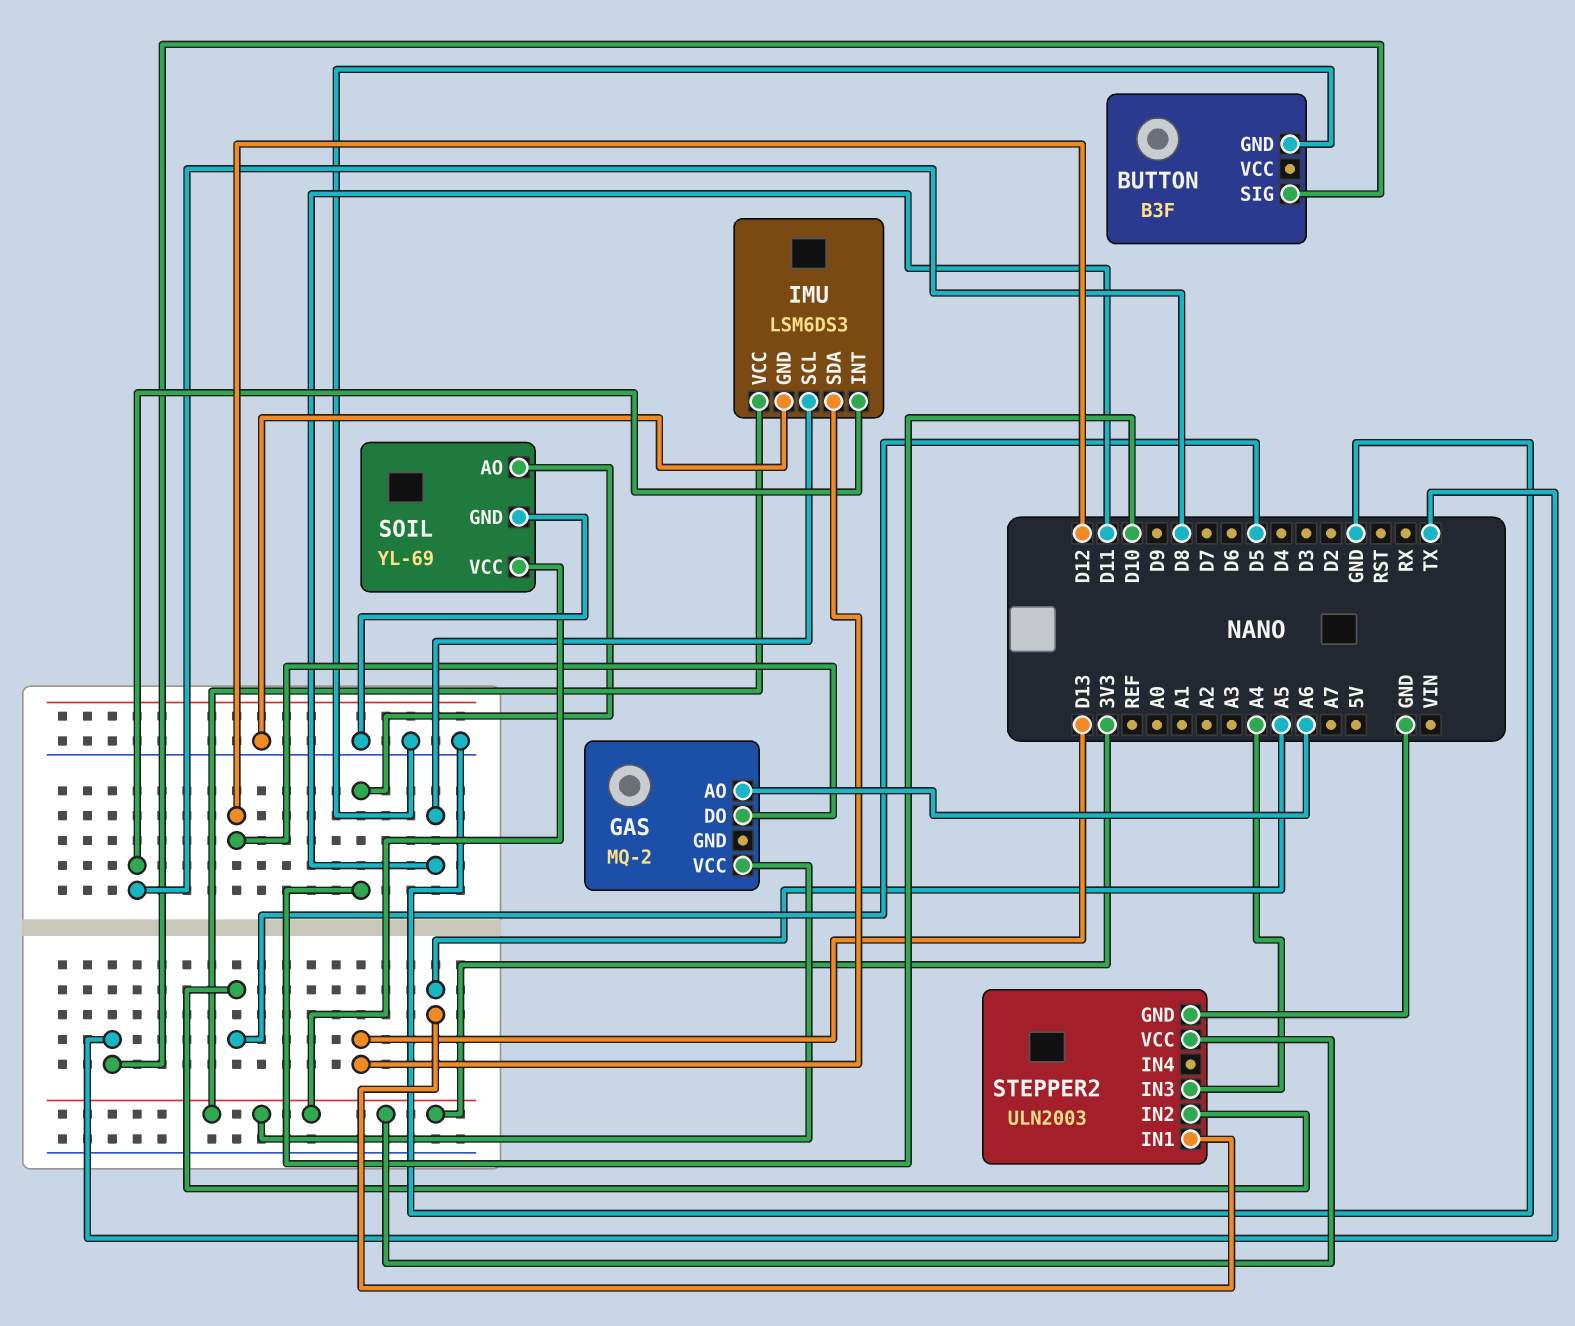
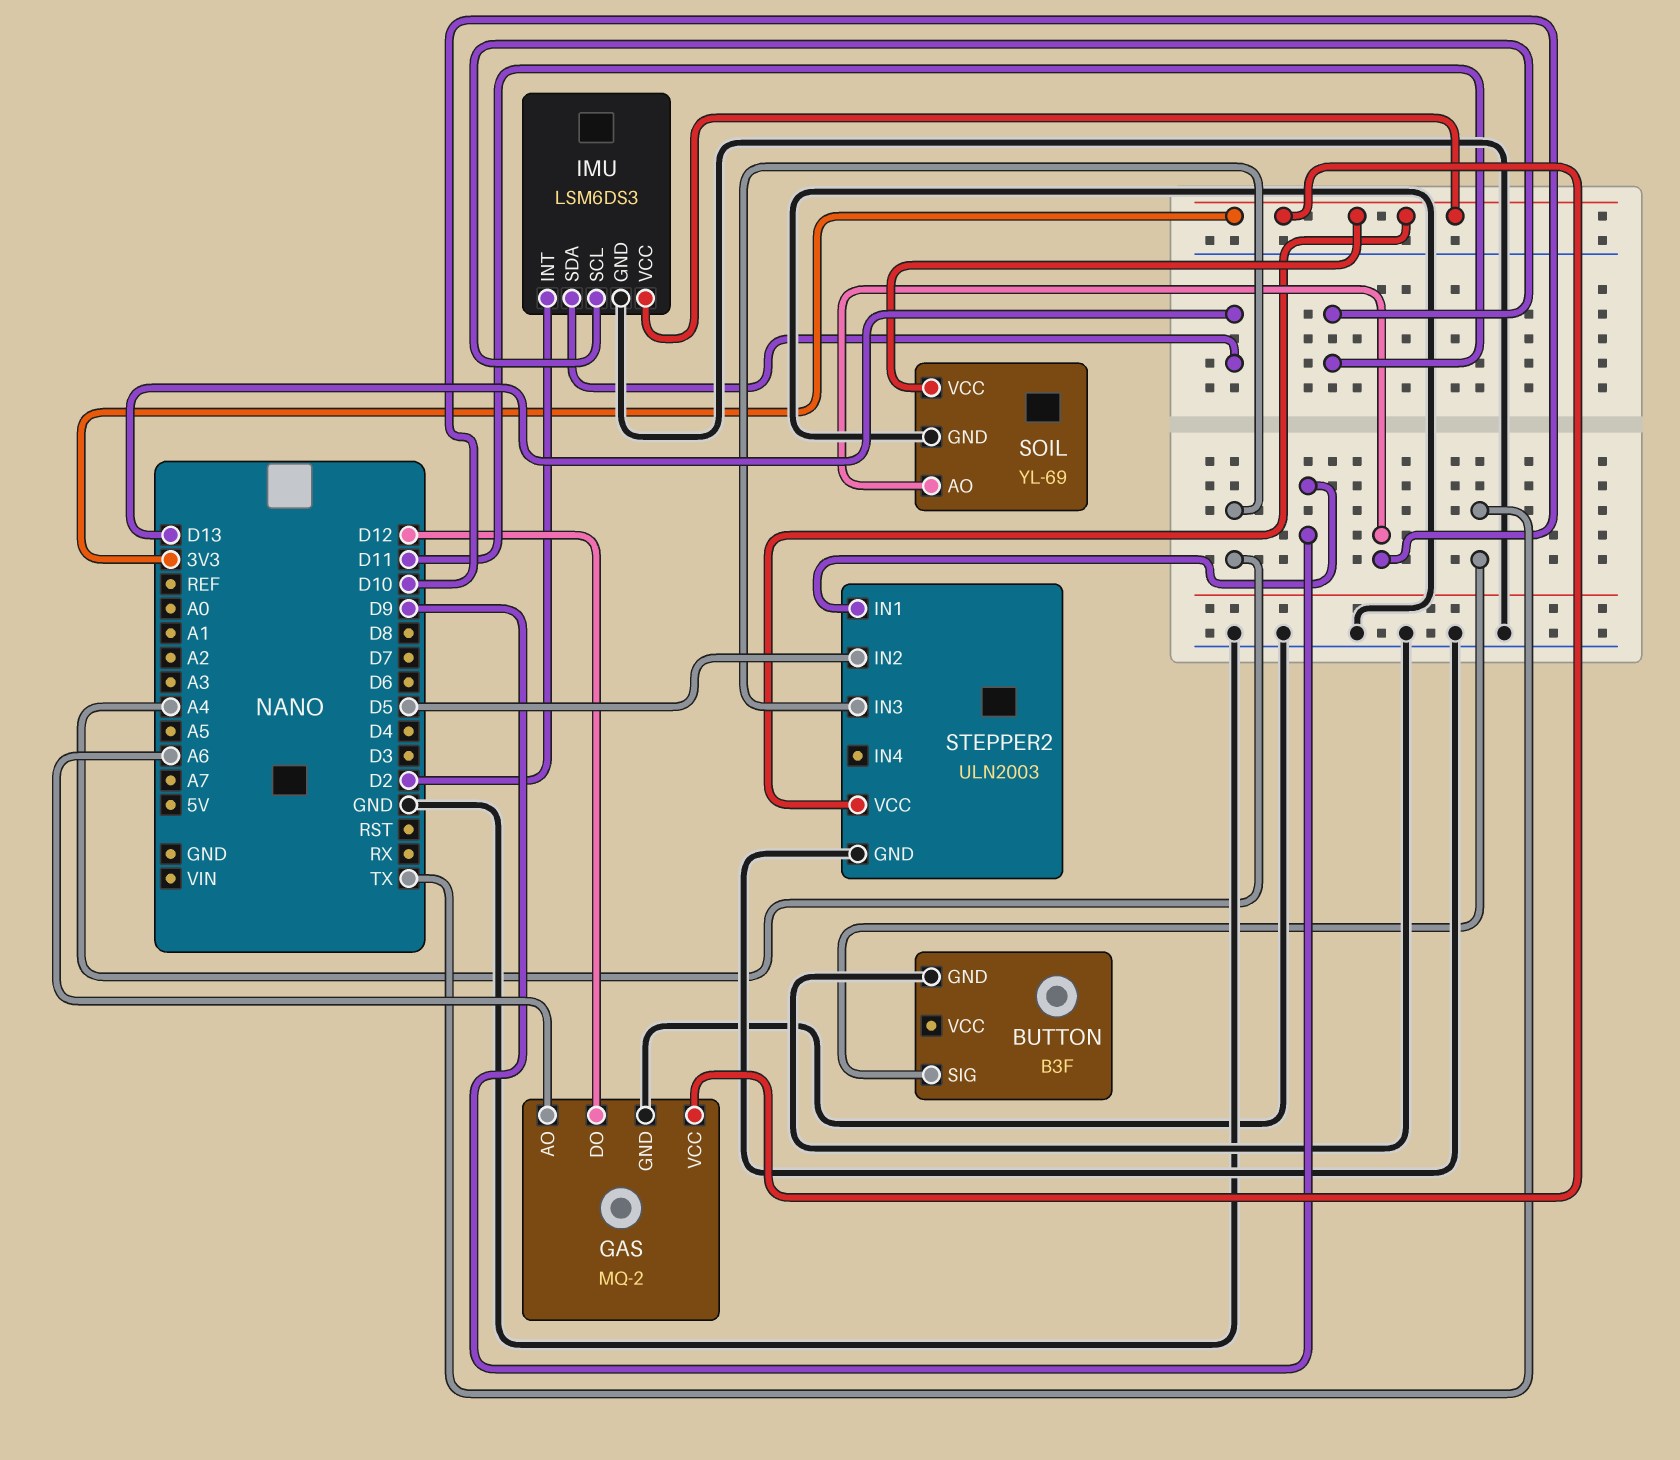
GAS pin GND: none -> GND
IMU pin INT: D8 -> D2
STEPPER2 pin IN1: A5 -> D9

